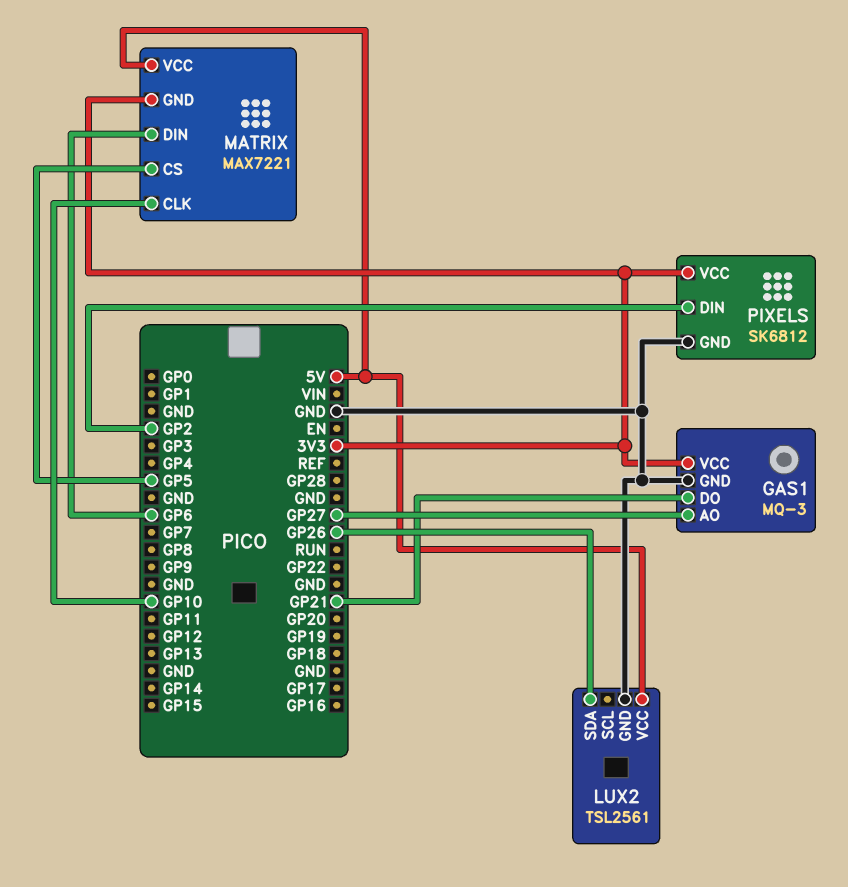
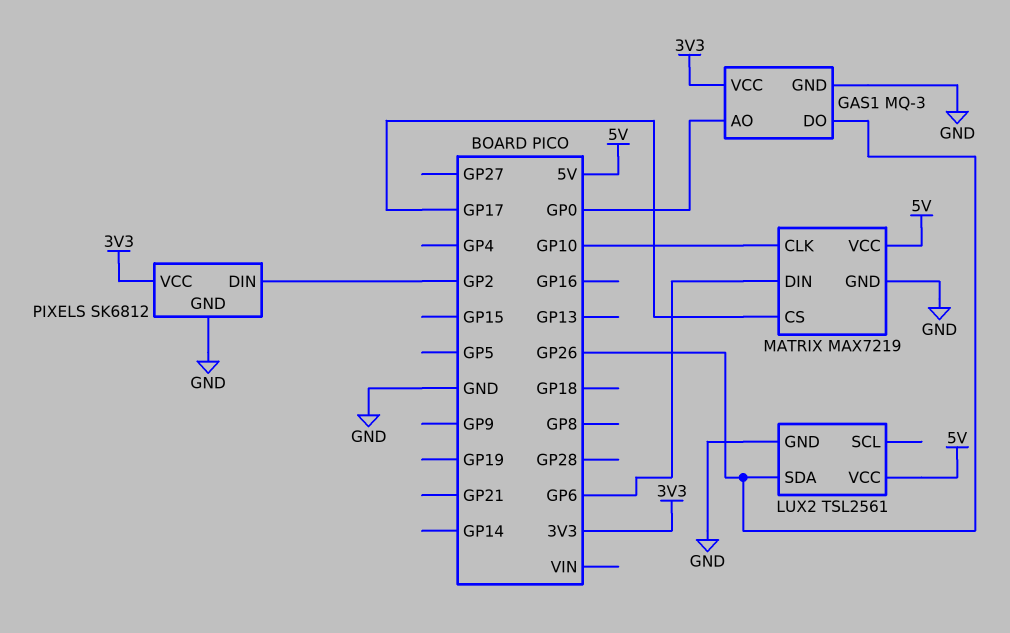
GAS1 pin AO: GP27 -> GP0
GAS1 pin DO: GP21 -> GP26
MATRIX: MAX7221 -> MAX7219
MATRIX pin CS: GP5 -> GP17
MATRIX pin GND: 3V3 -> GND

